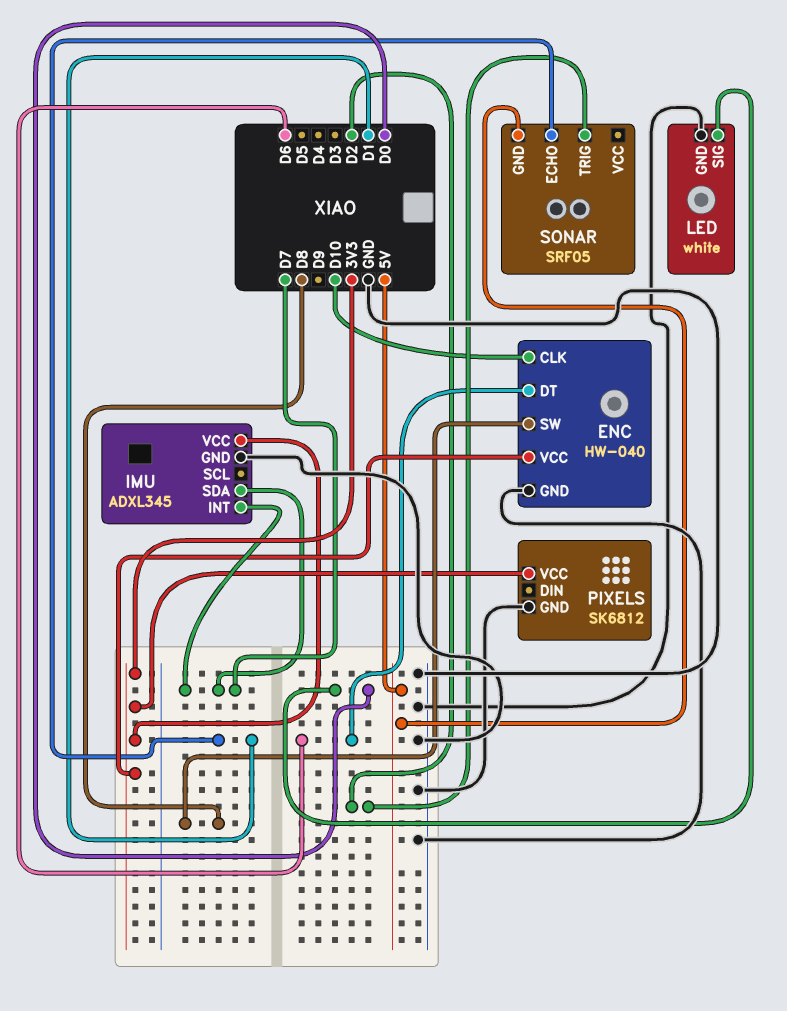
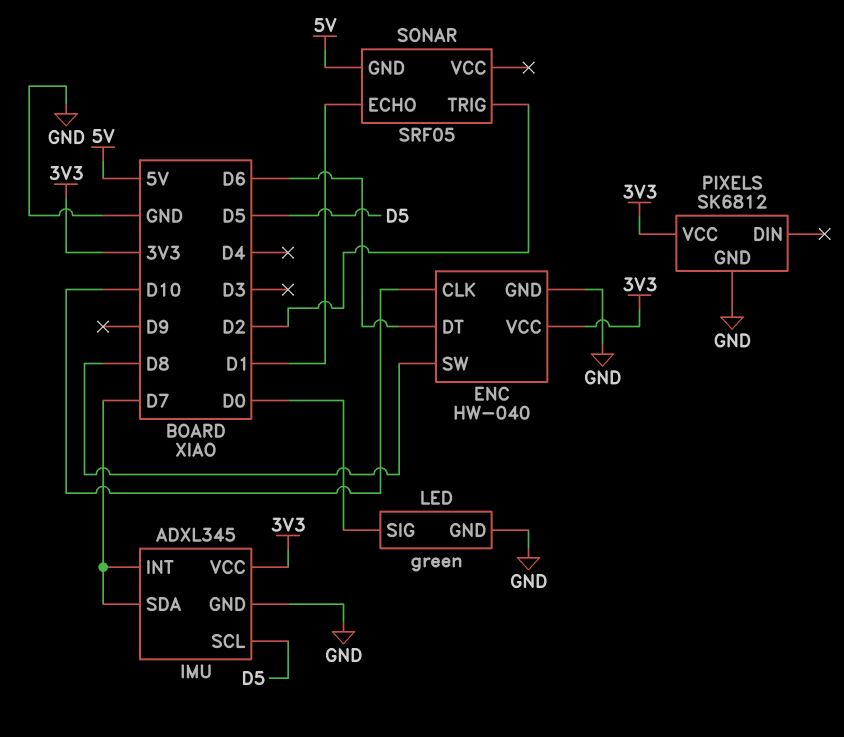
IMU pin SCL: none -> D5
LED: white -> green

